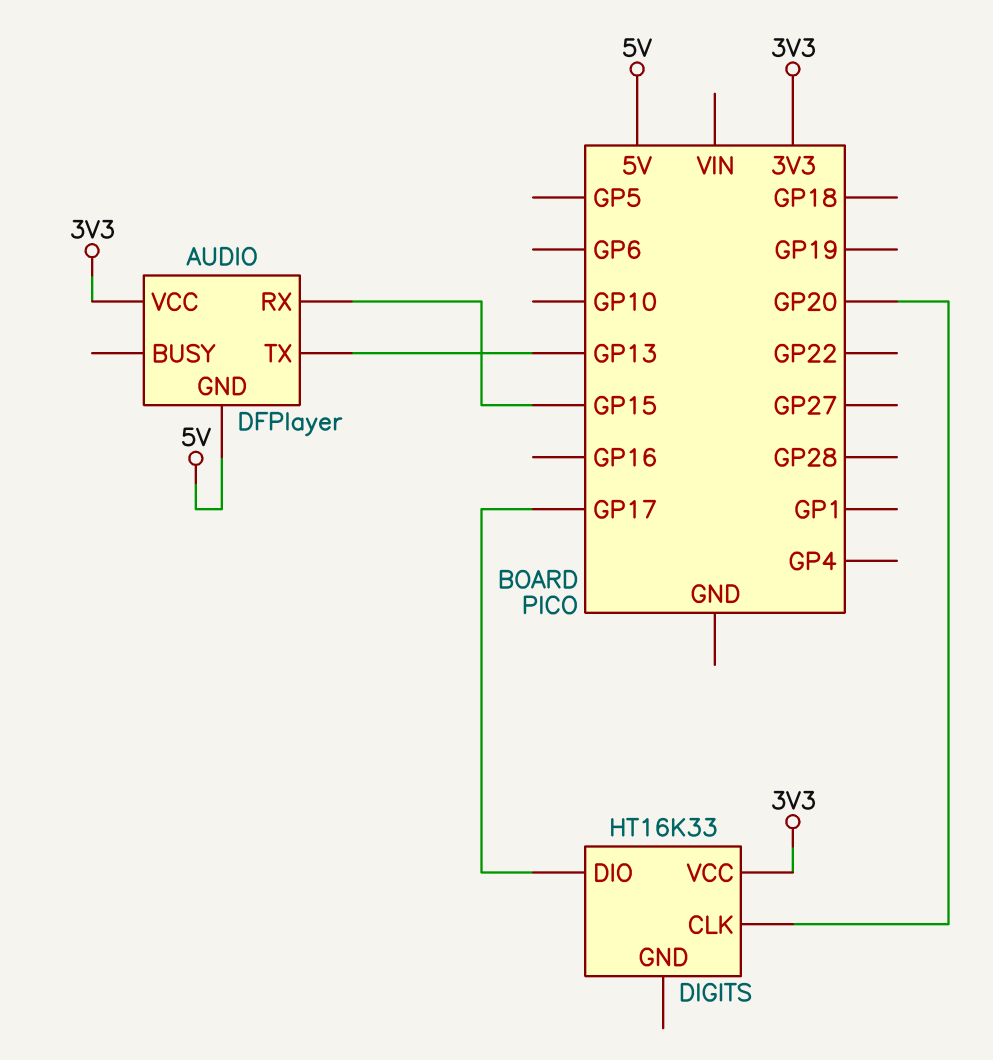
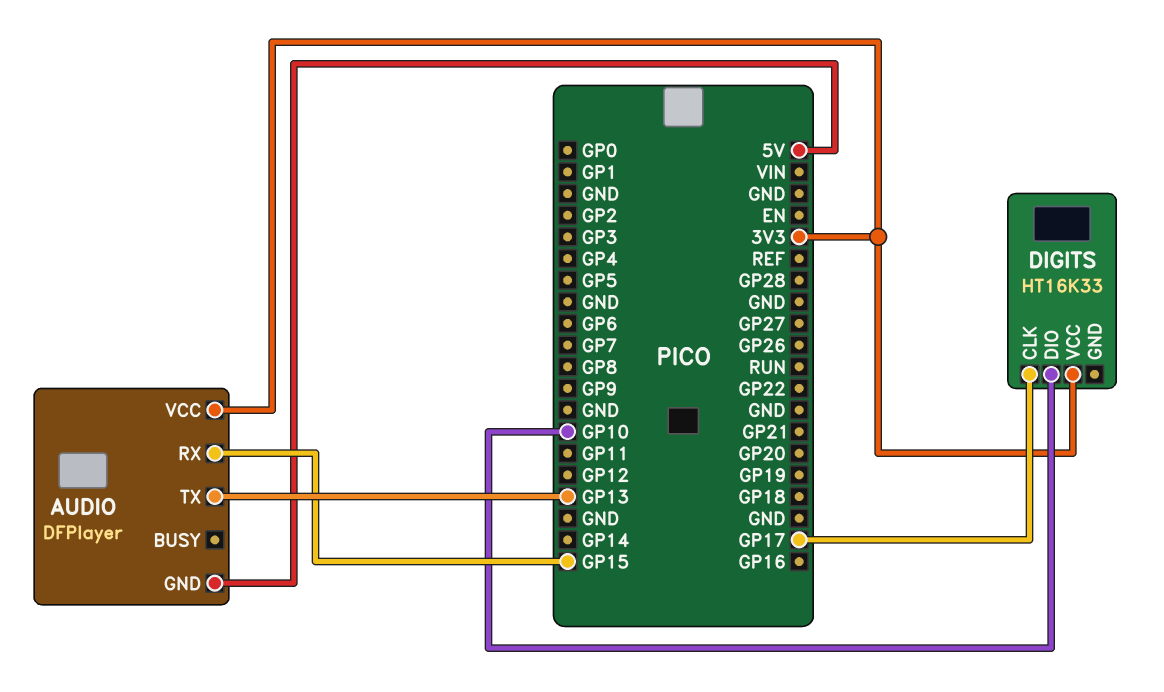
DIGITS pin CLK: GP20 -> GP17
DIGITS pin DIO: GP17 -> GP10

